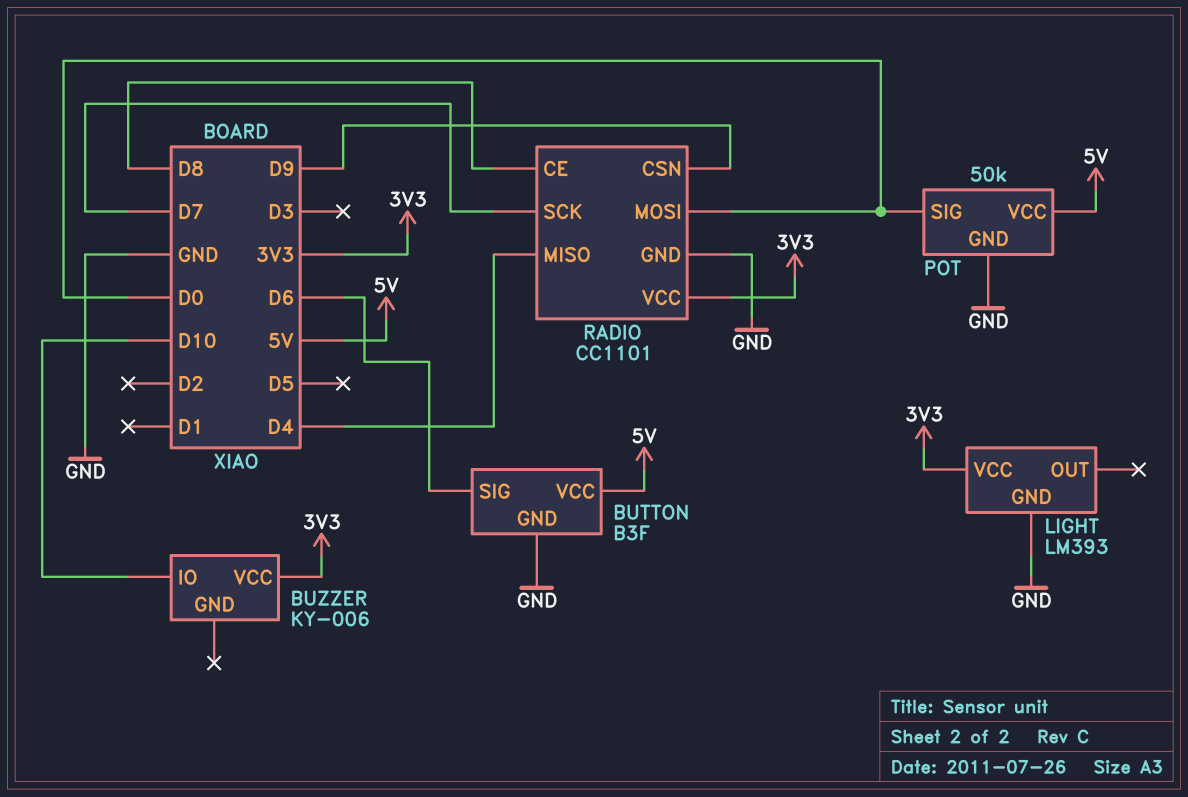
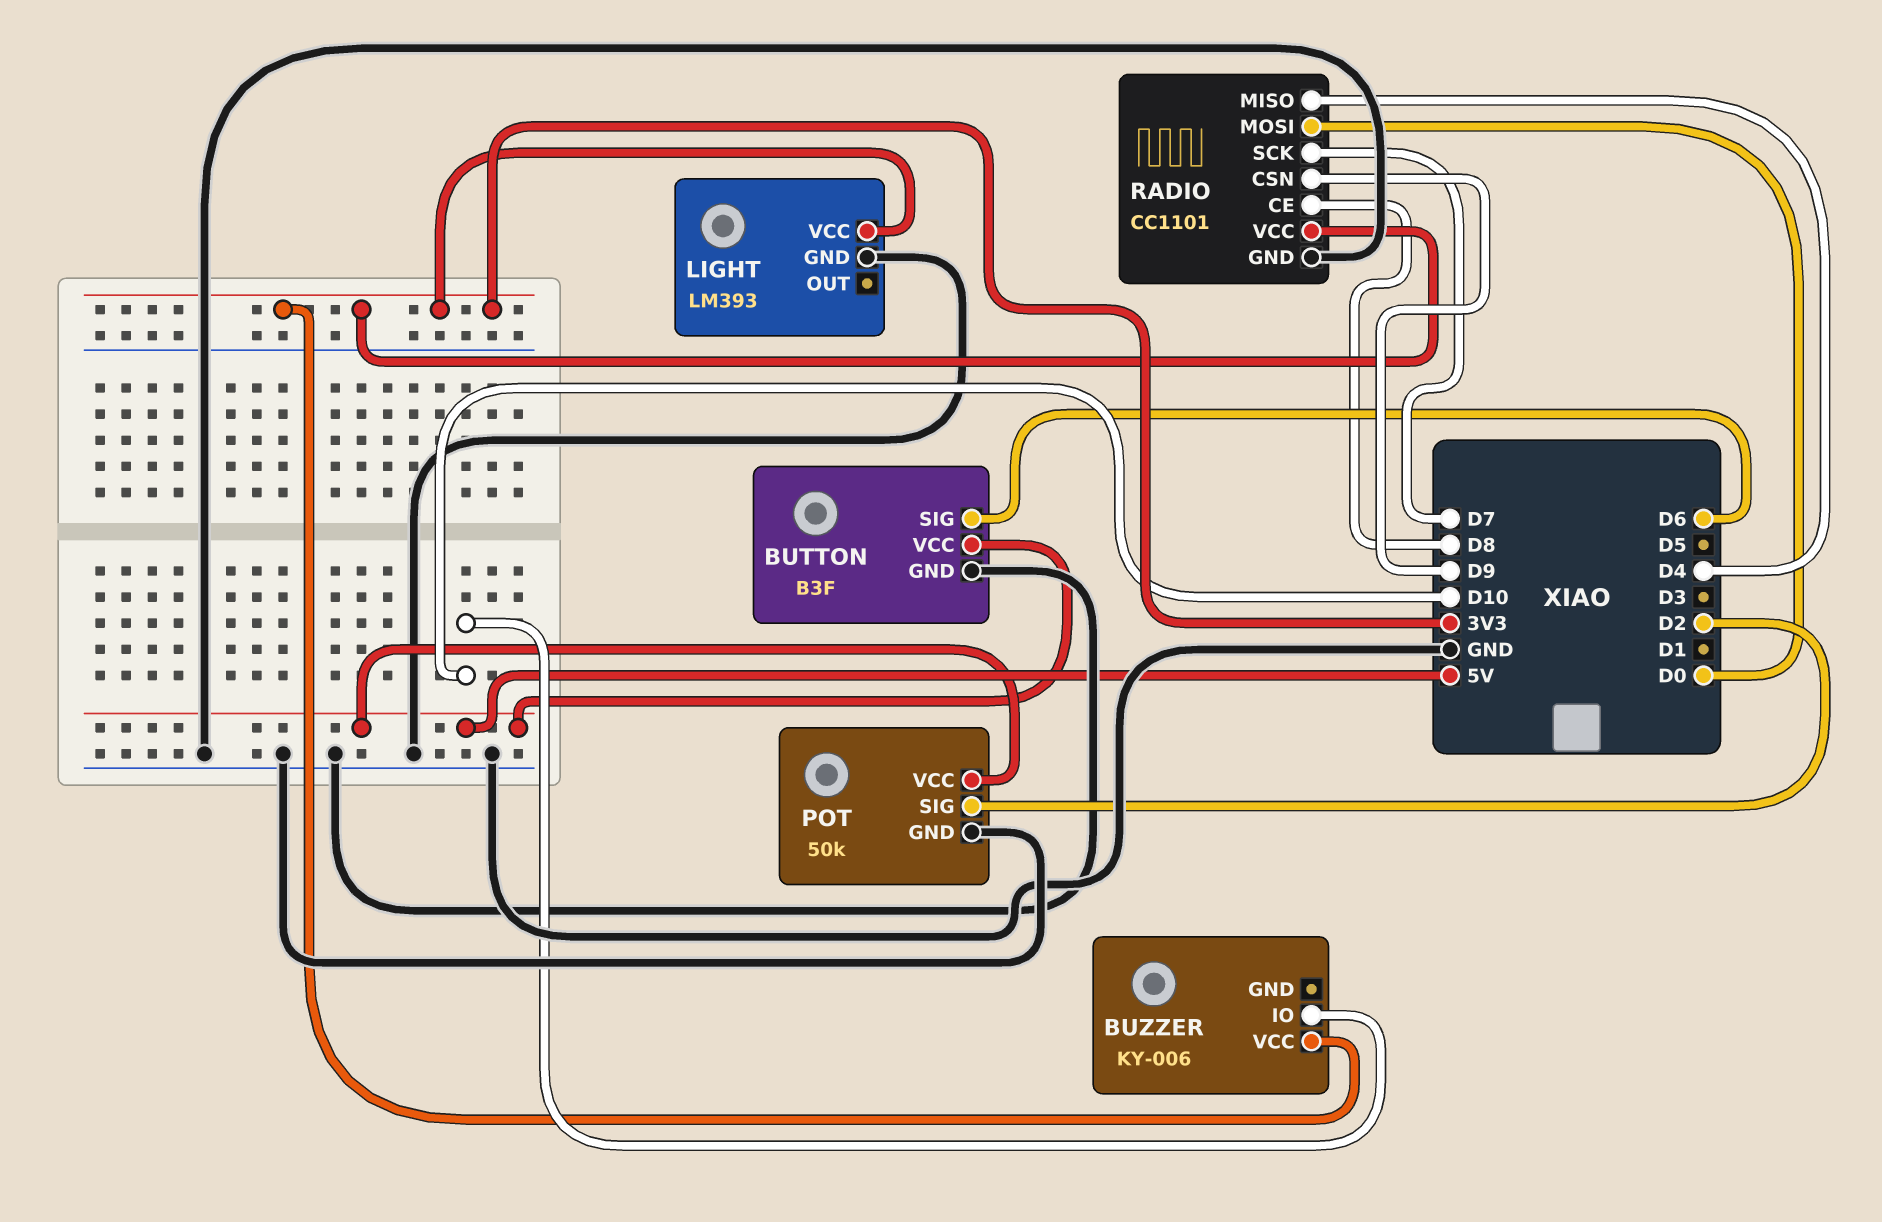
POT pin SIG: D0 -> D2

